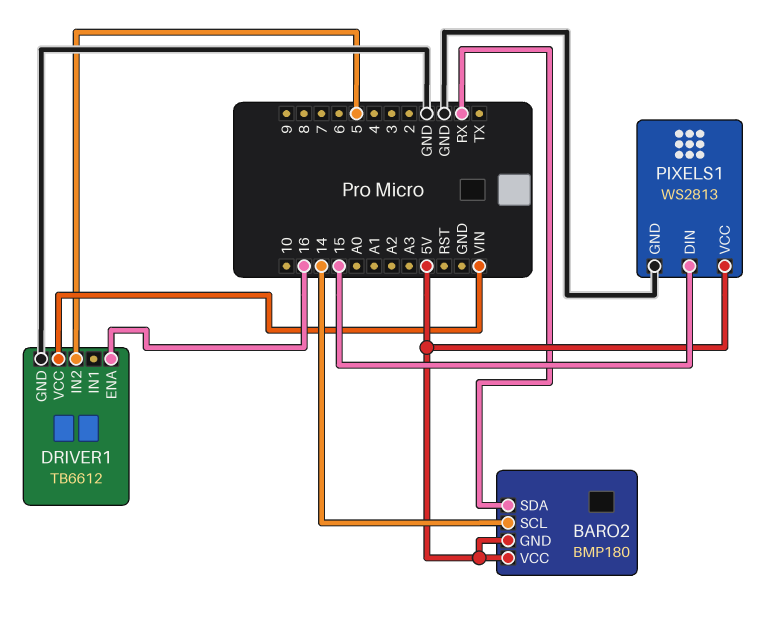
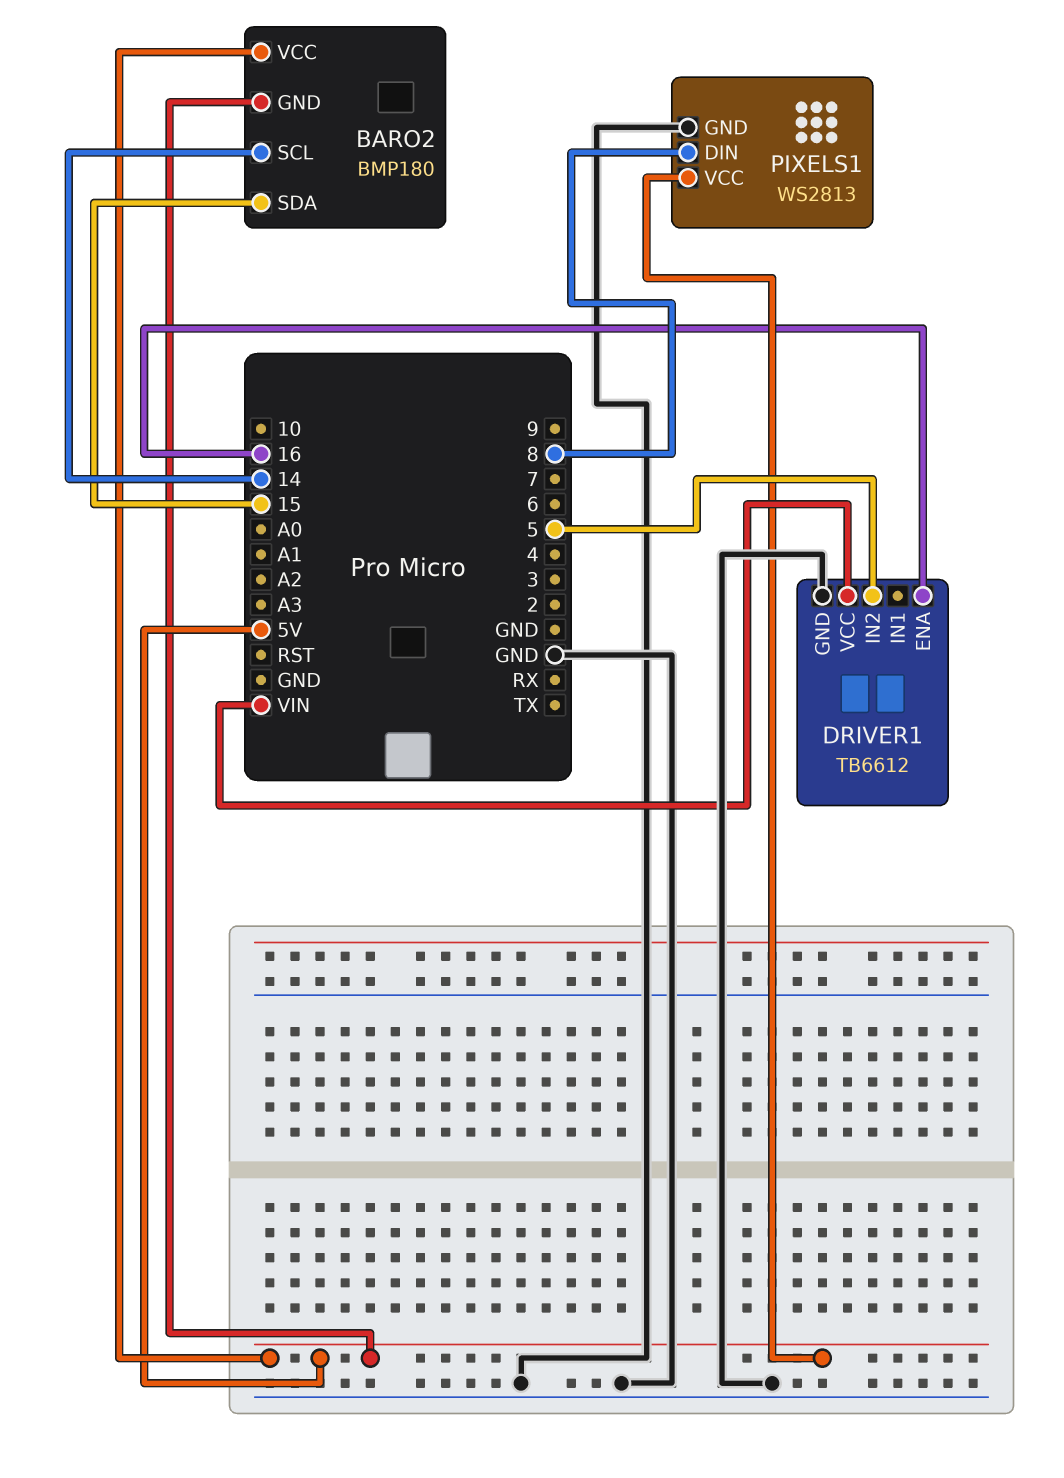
BARO2 pin SDA: RX -> 15
PIXELS1 pin DIN: 15 -> 8

